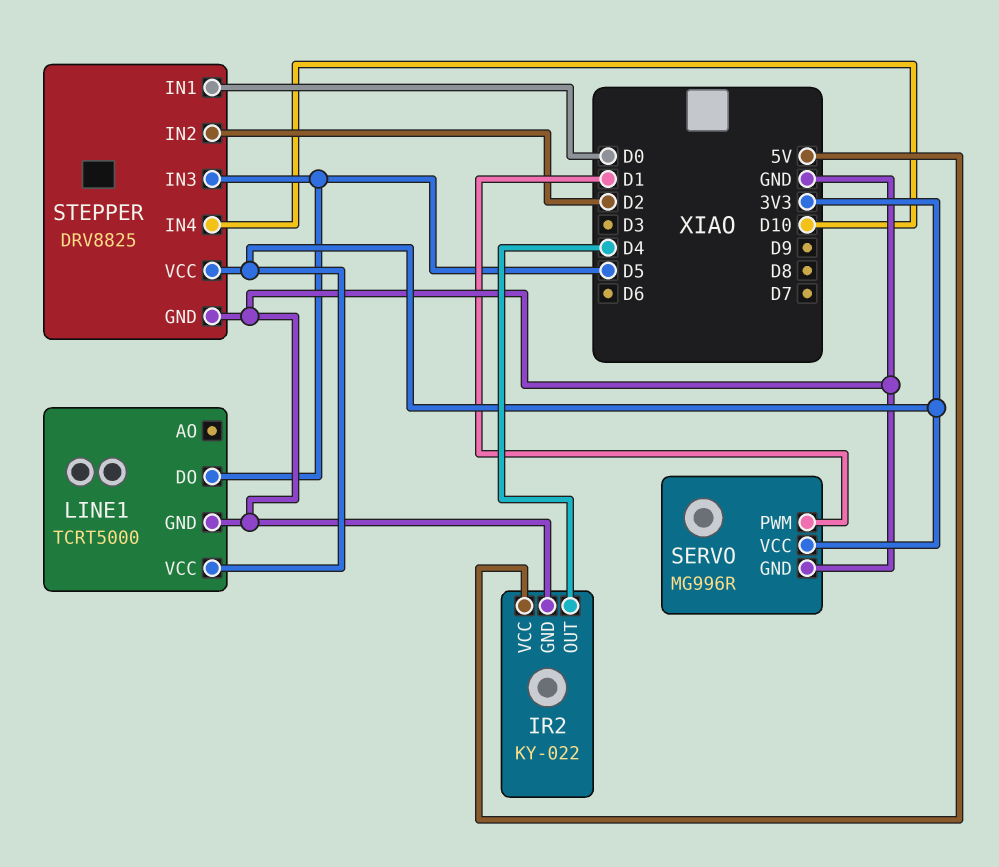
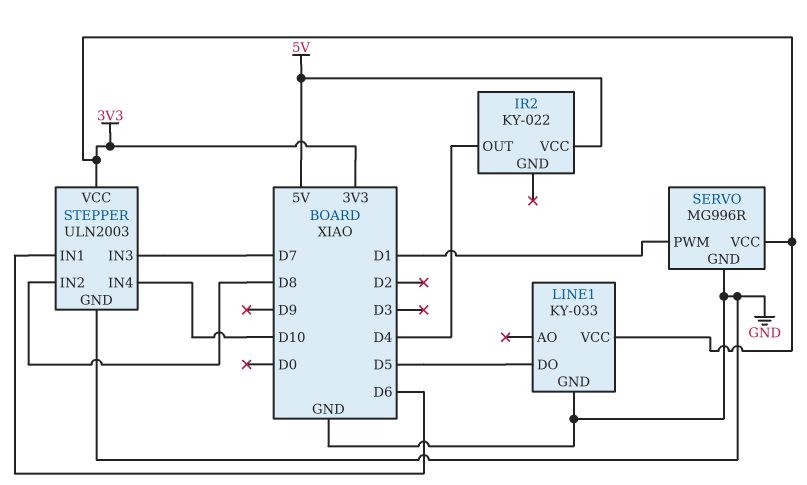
IR2 pin GND: GND -> none
LINE1: TCRT5000 -> KY-033
STEPPER: DRV8825 -> ULN2003
STEPPER pin IN1: D0 -> D6
STEPPER pin IN2: D2 -> D8
STEPPER pin IN3: D5 -> D7

